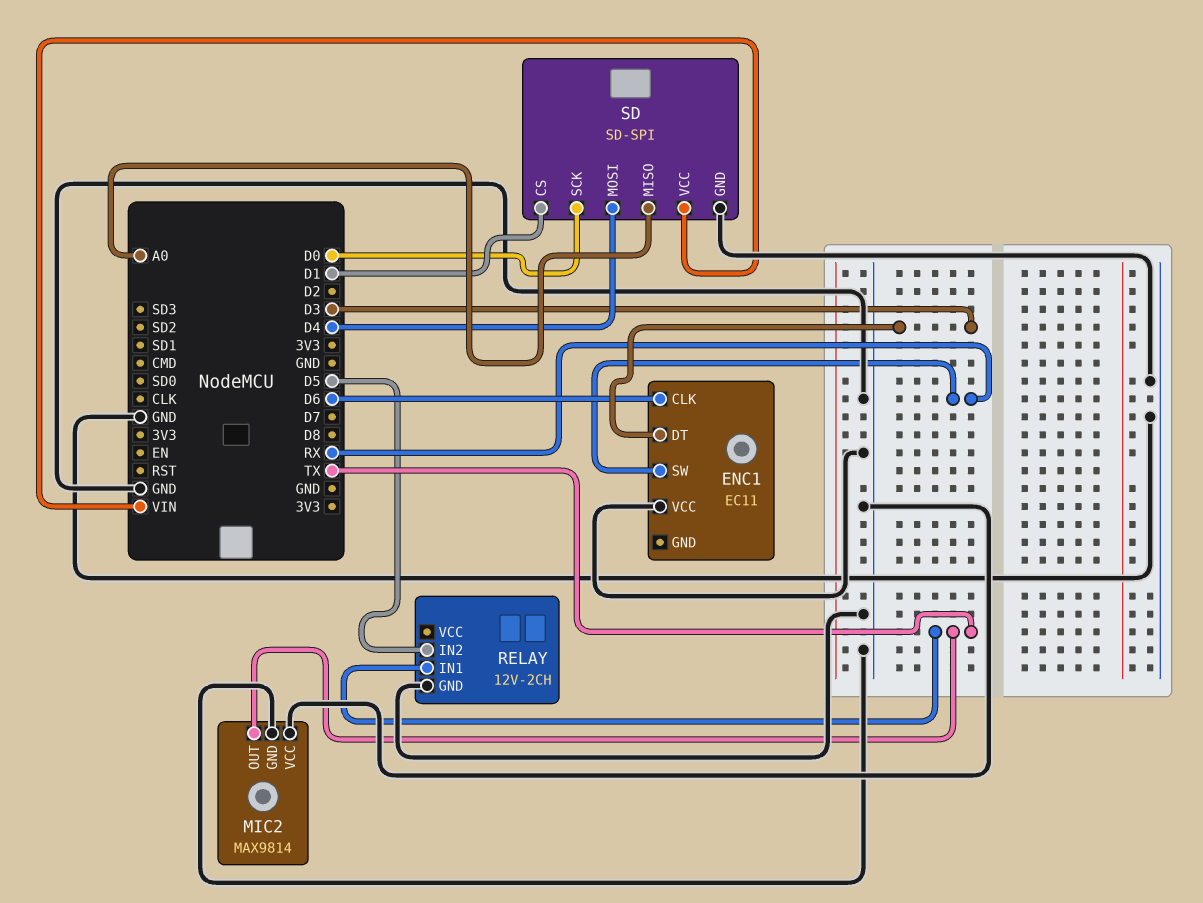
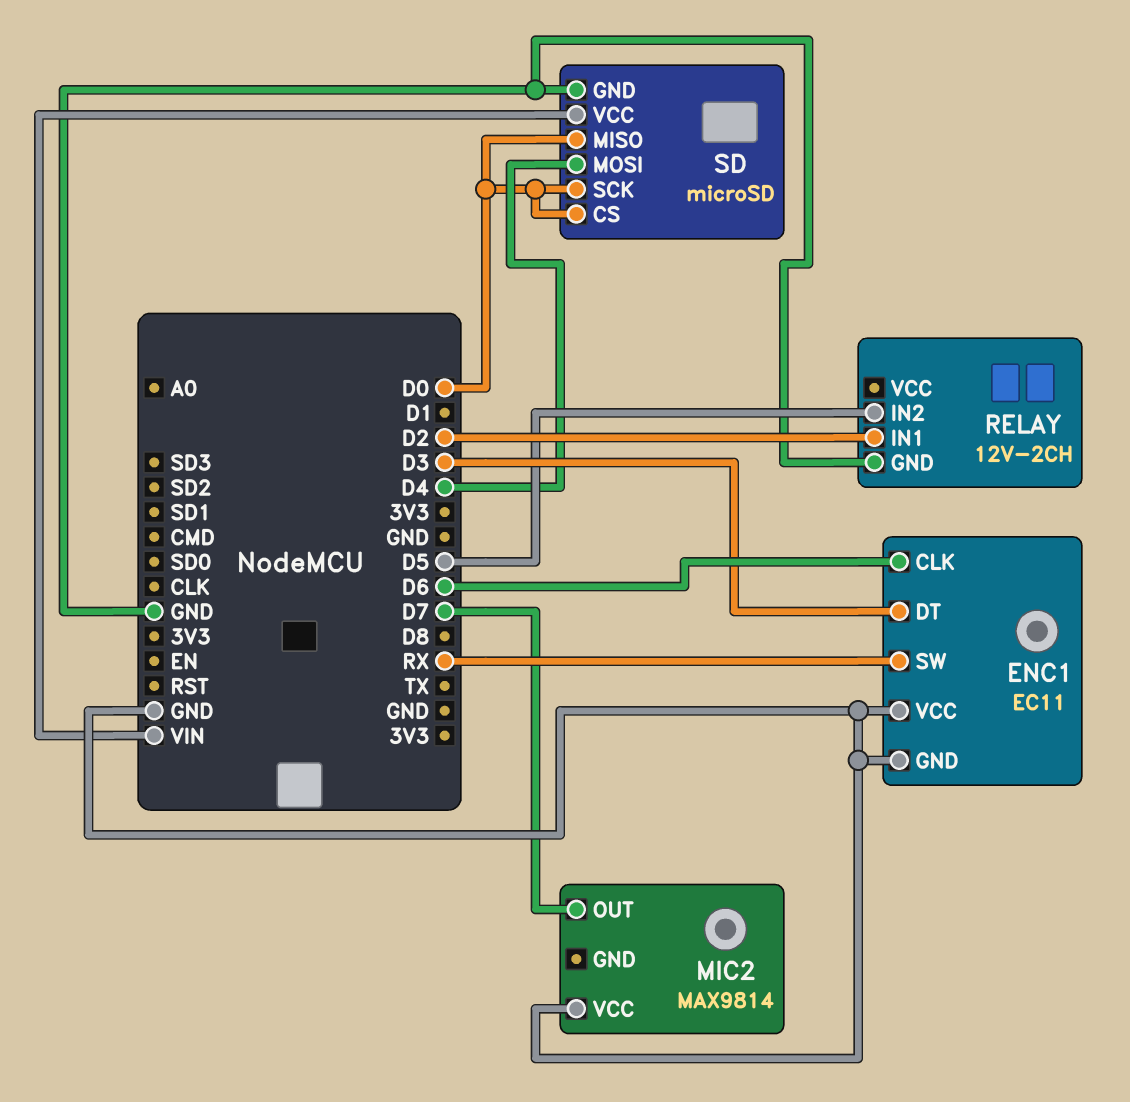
ENC1 pin GND: none -> GND
MIC2 pin GND: GND -> none
MIC2 pin OUT: TX -> D7
RELAY pin IN1: TX -> D2
SD: SD-SPI -> microSD
SD pin CS: D1 -> D0
SD pin MISO: A0 -> D0

